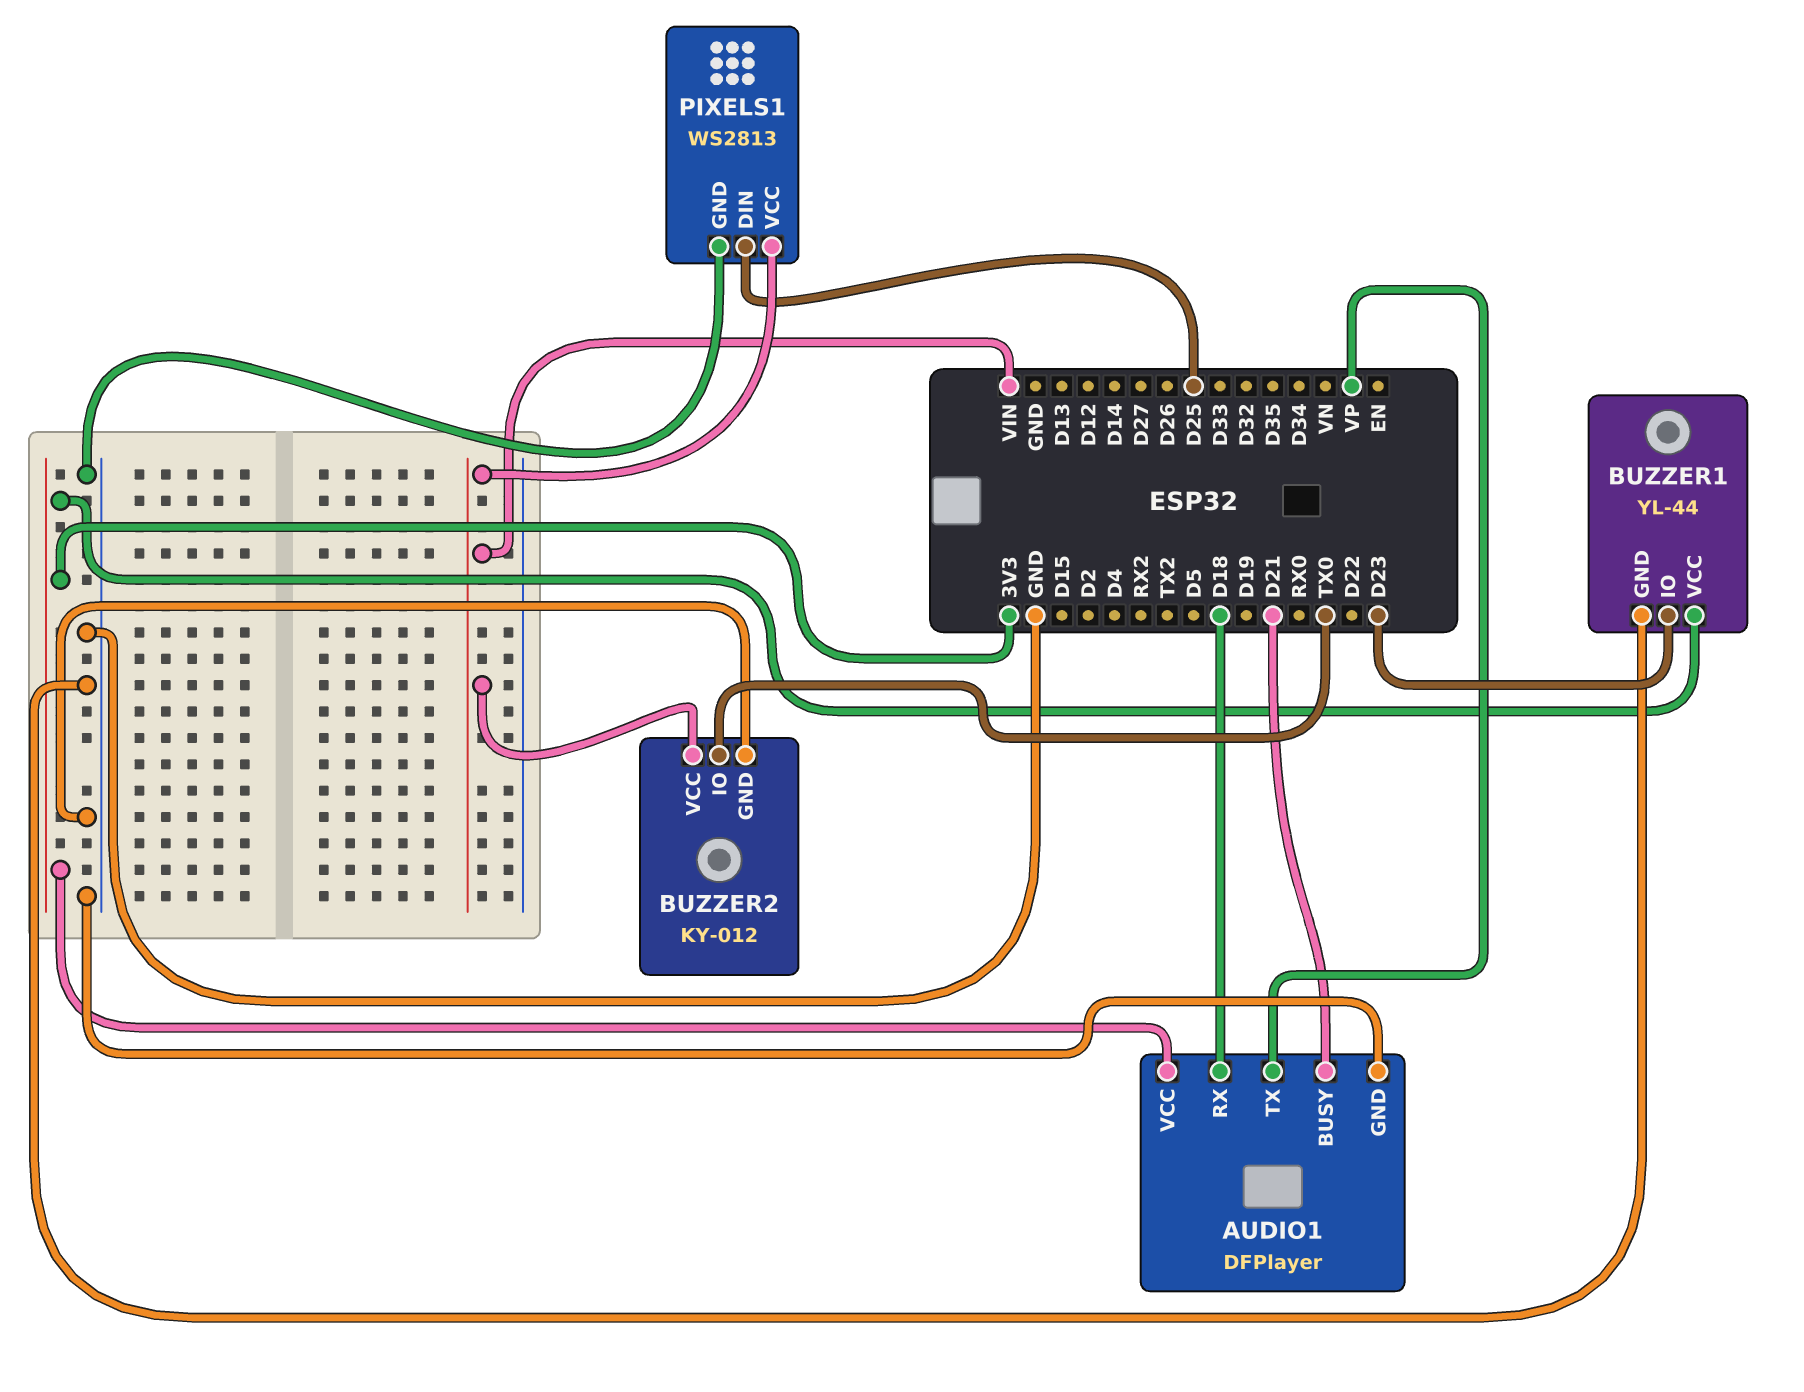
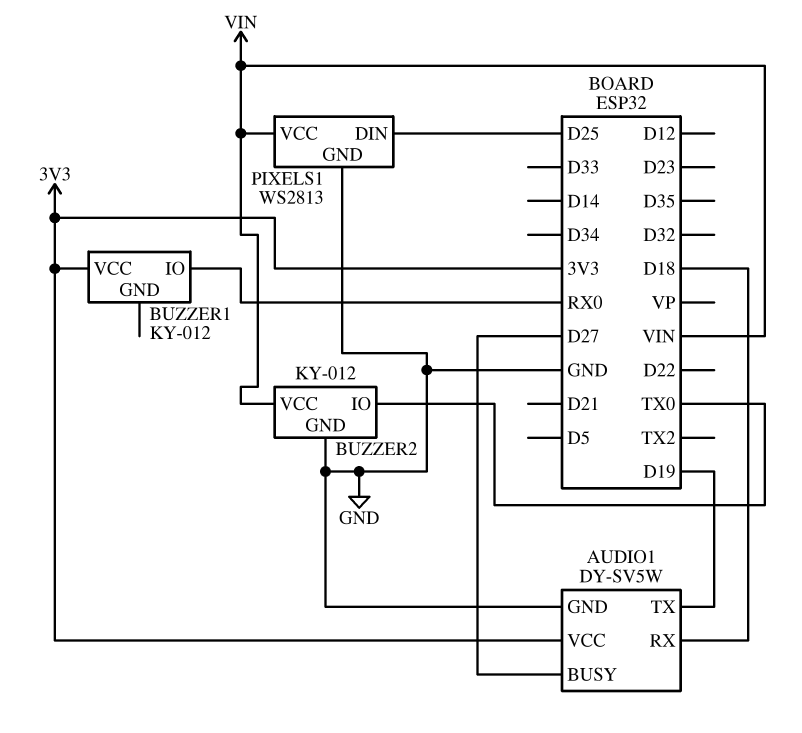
AUDIO1: DFPlayer -> DY-SV5W
AUDIO1 pin BUSY: D21 -> D27
AUDIO1 pin TX: VP -> D19
BUZZER1: YL-44 -> KY-012
BUZZER1 pin GND: GND -> none
BUZZER1 pin IO: D23 -> RX0

